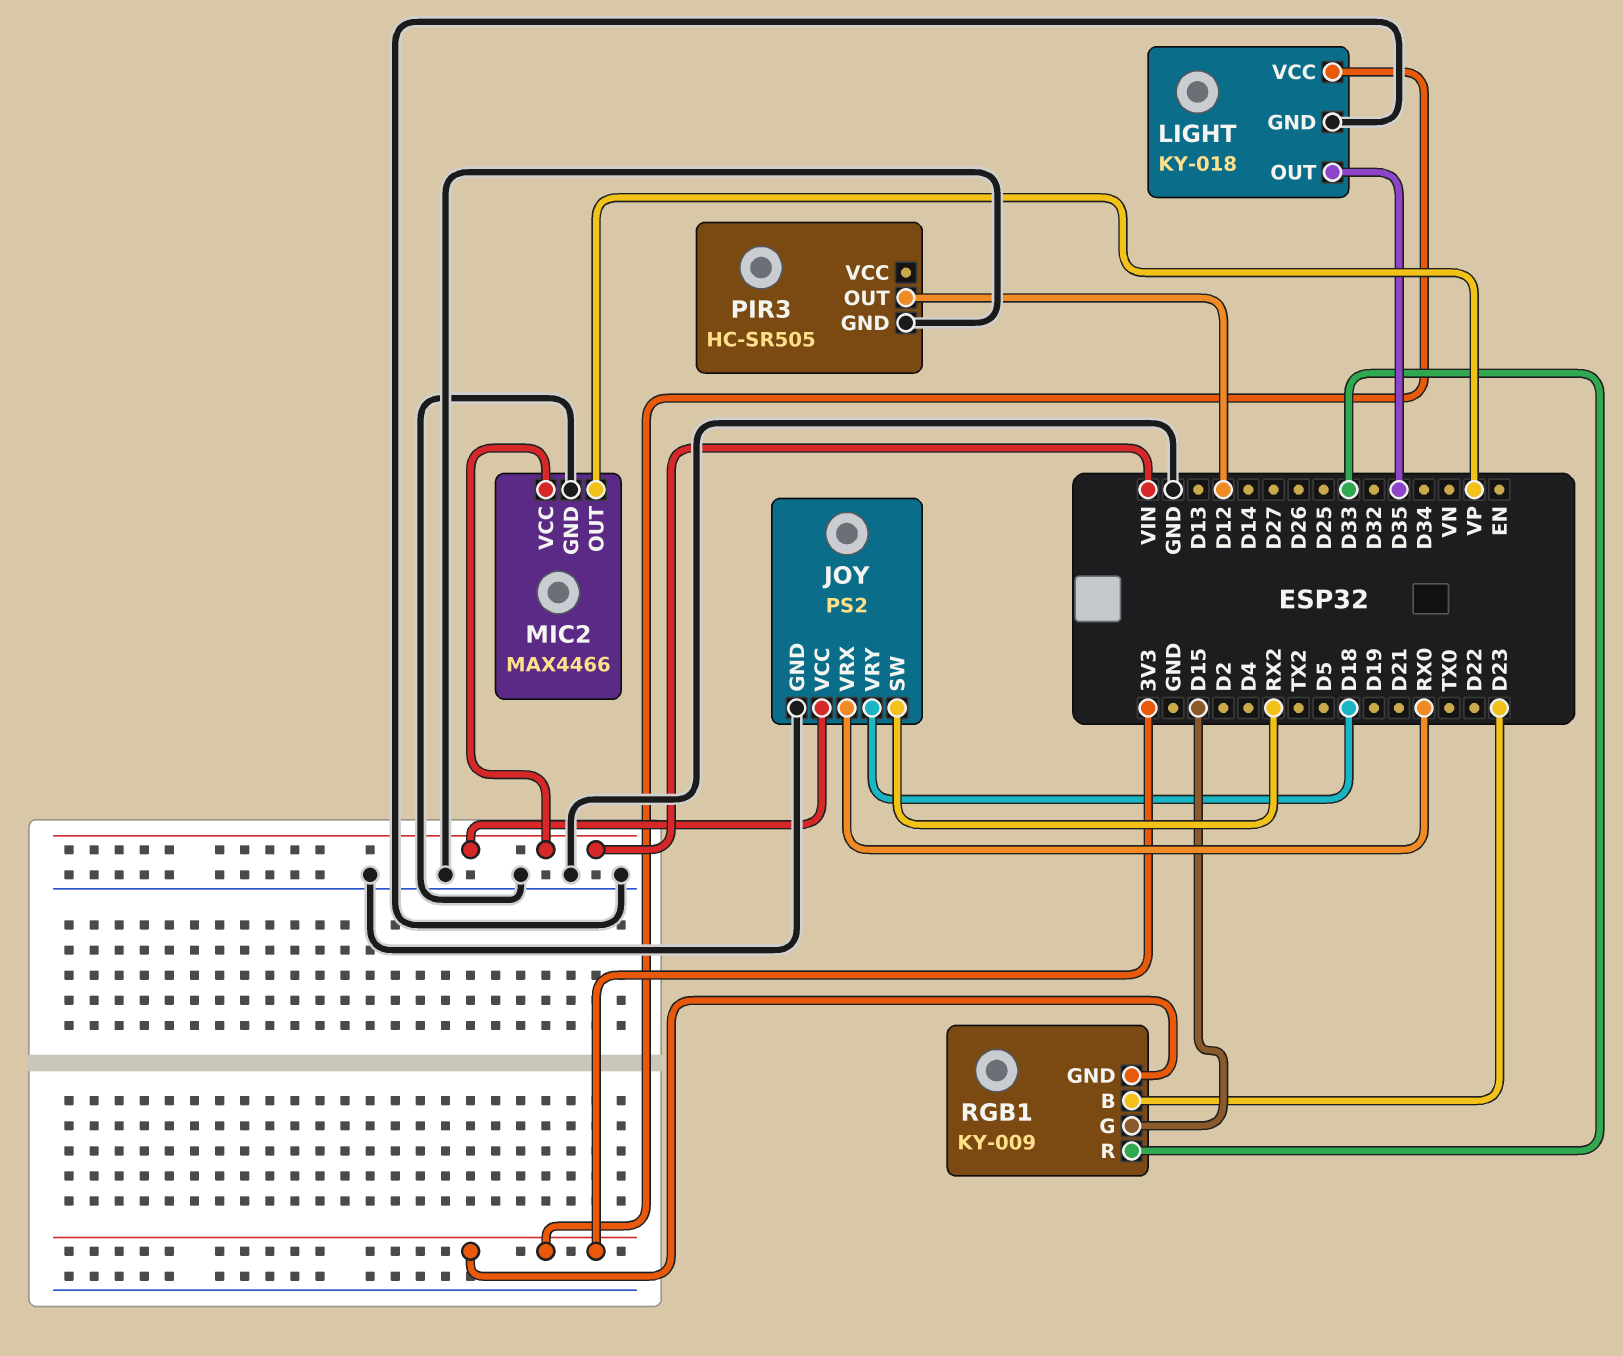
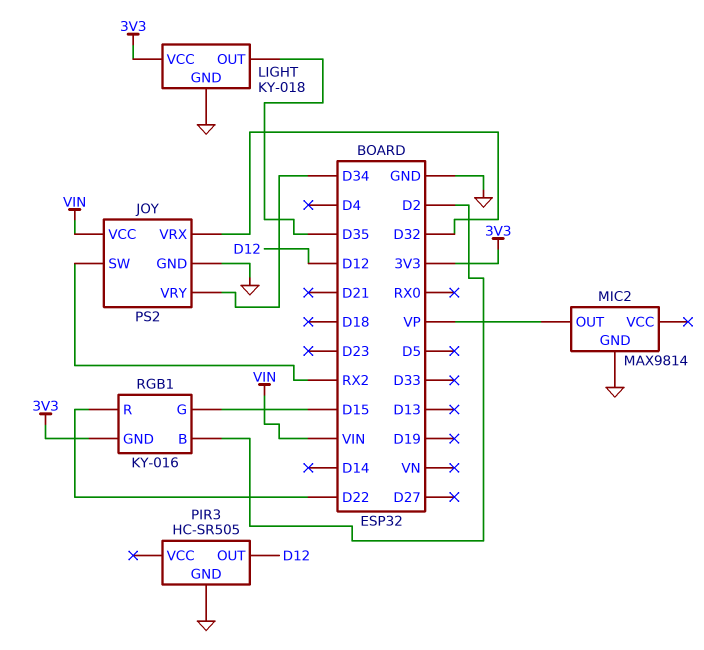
JOY pin VRX: RX0 -> D32
JOY pin VRY: D18 -> D34
MIC2: MAX4466 -> MAX9814
MIC2 pin VCC: VIN -> none
RGB1: KY-009 -> KY-016
RGB1 pin B: D23 -> D2
RGB1 pin R: D33 -> D22

